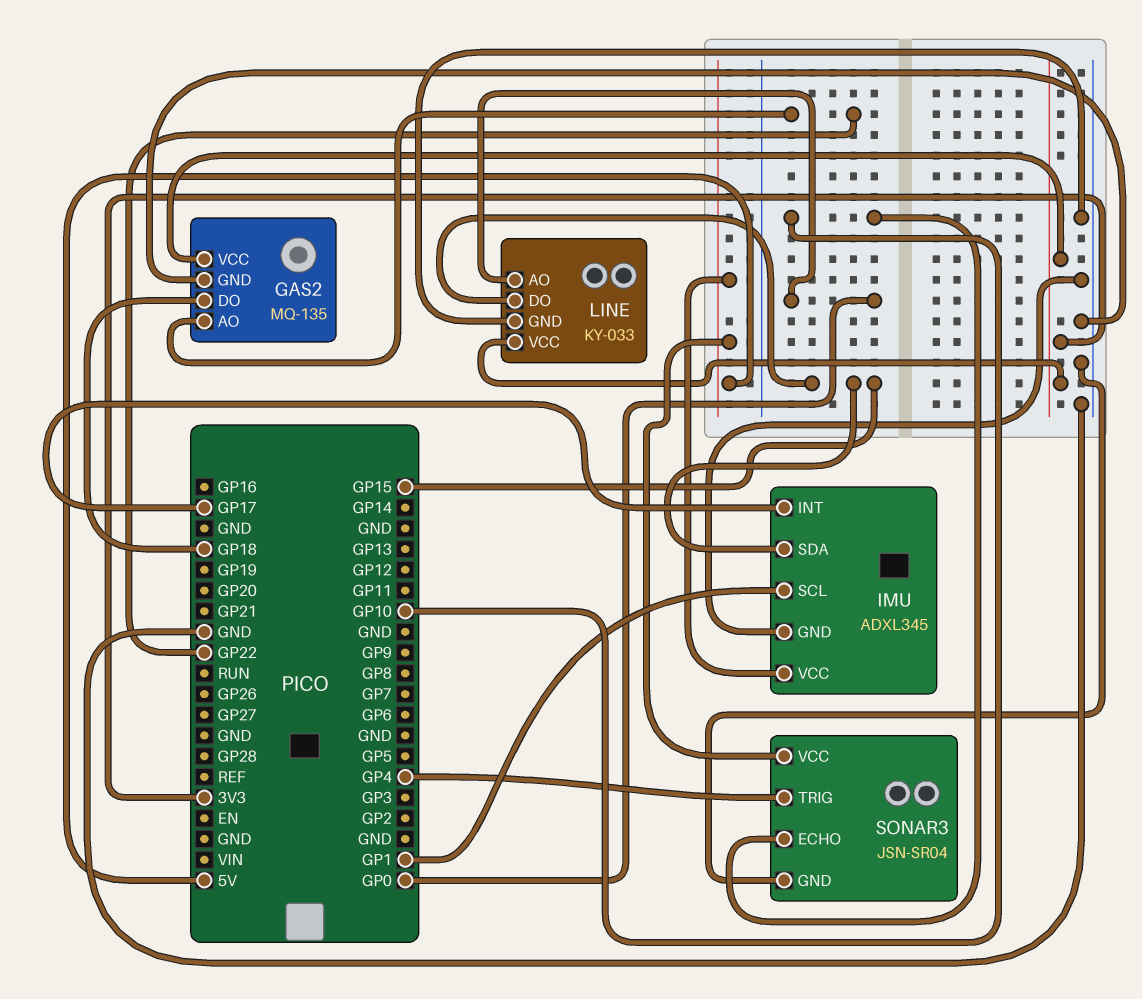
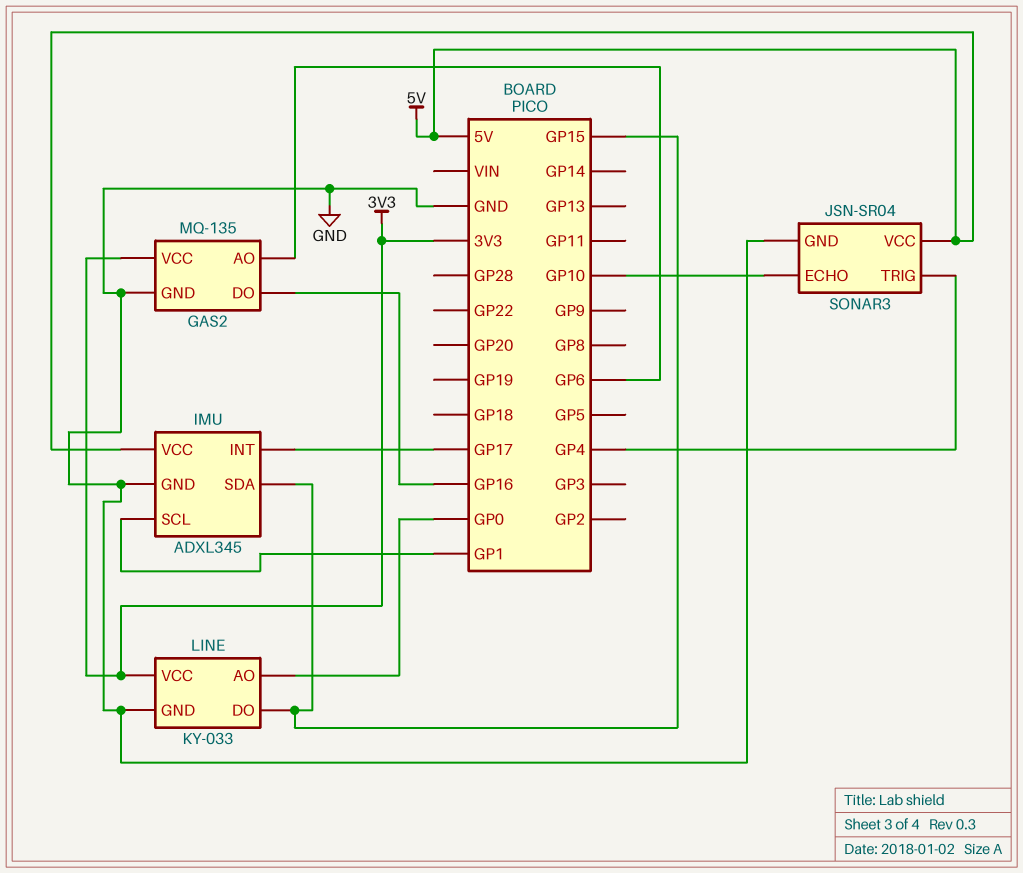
GAS2 pin AO: GP22 -> GP6
GAS2 pin DO: GP18 -> GP16

